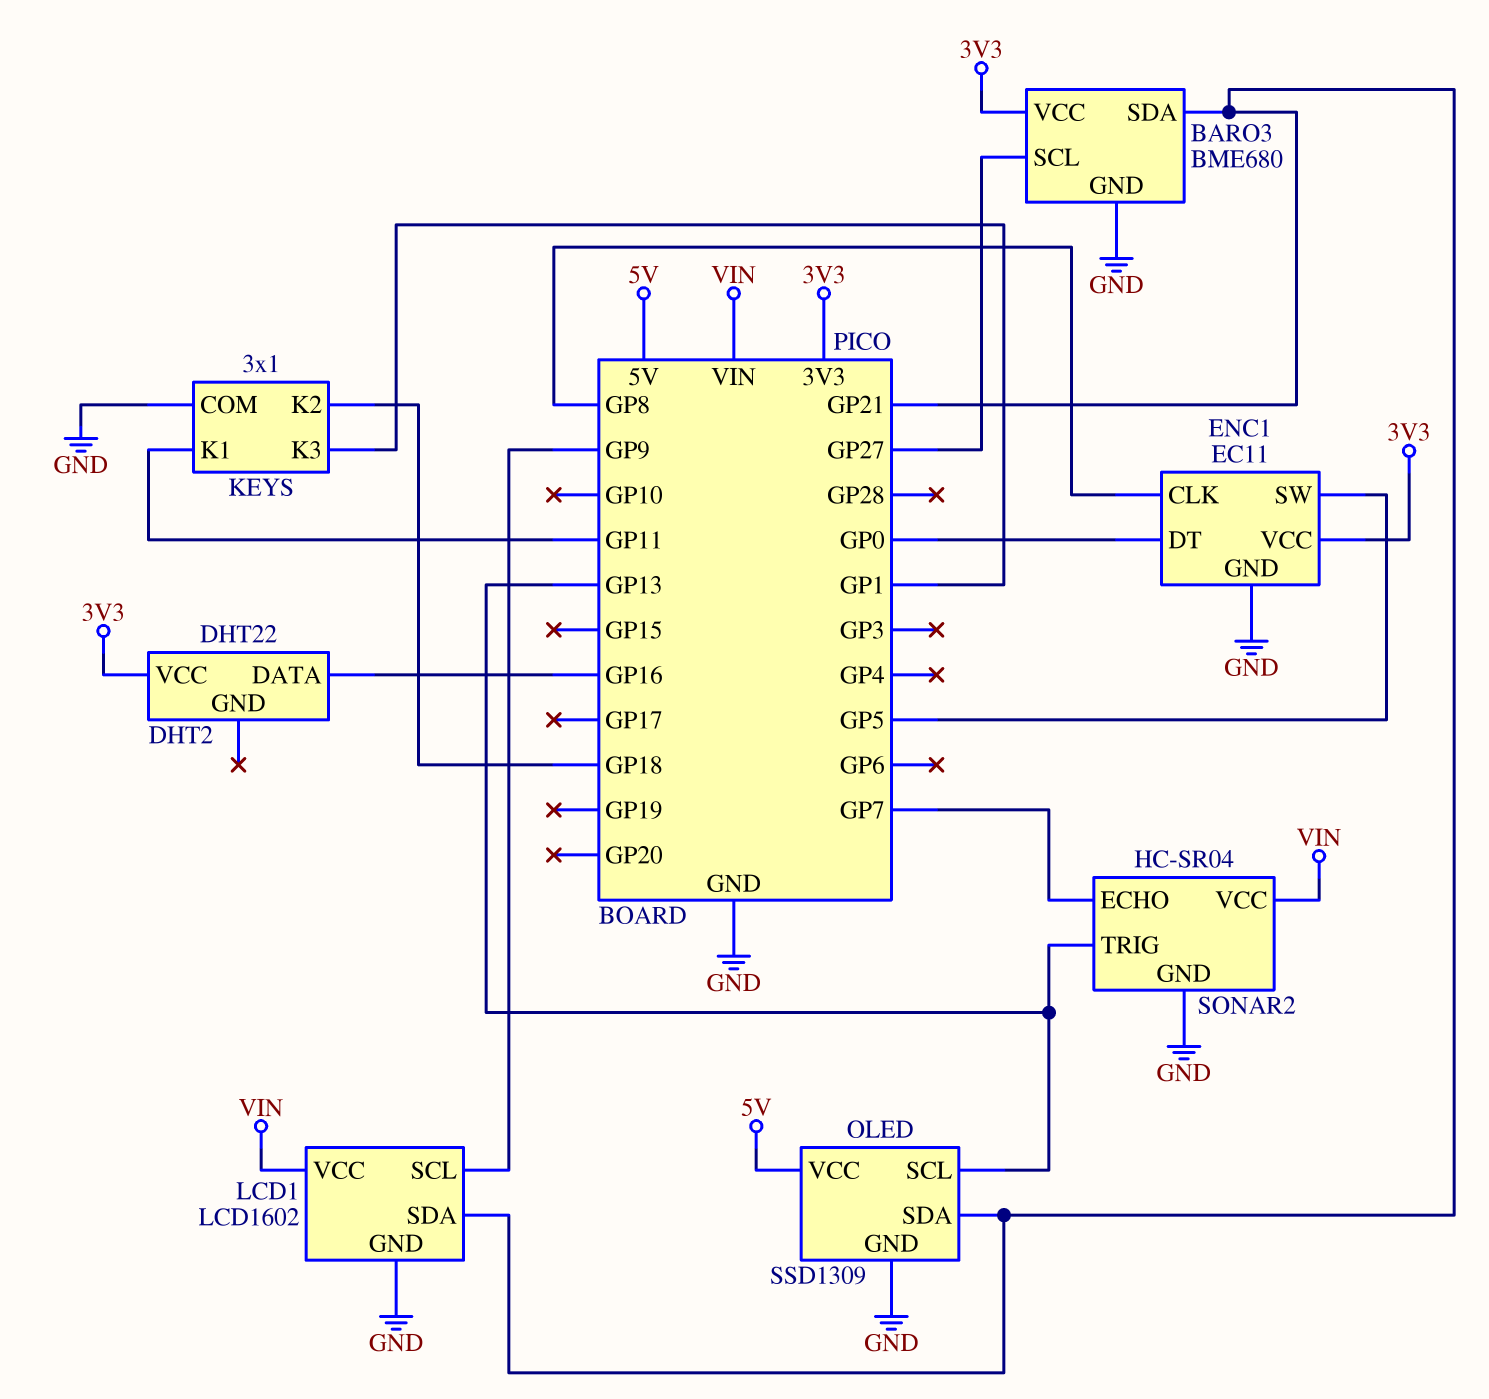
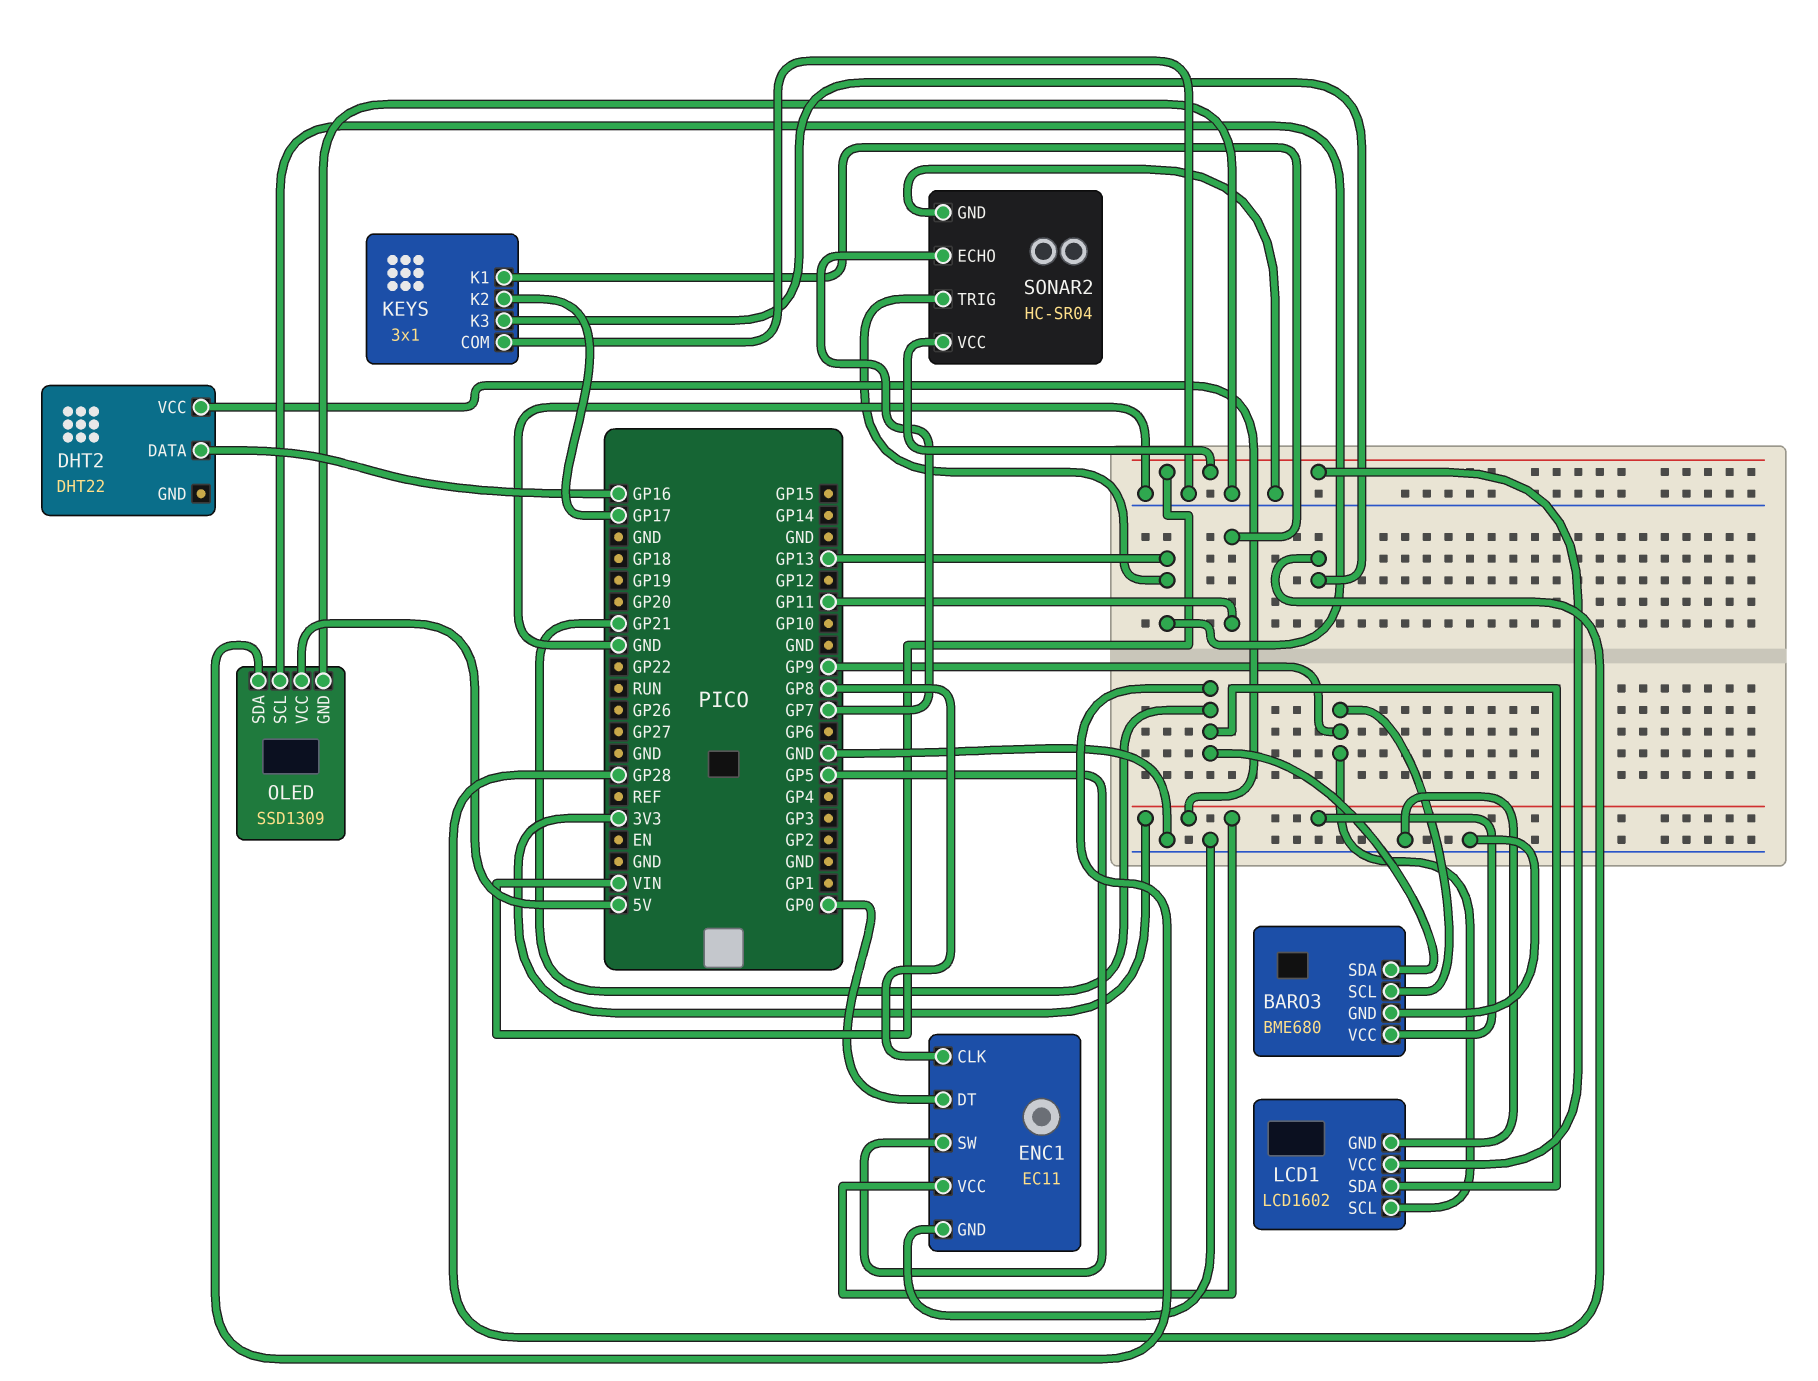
BARO3 pin SCL: GP27 -> GP9
KEYS pin K2: GP18 -> GP17
KEYS pin K3: GP1 -> GP28

